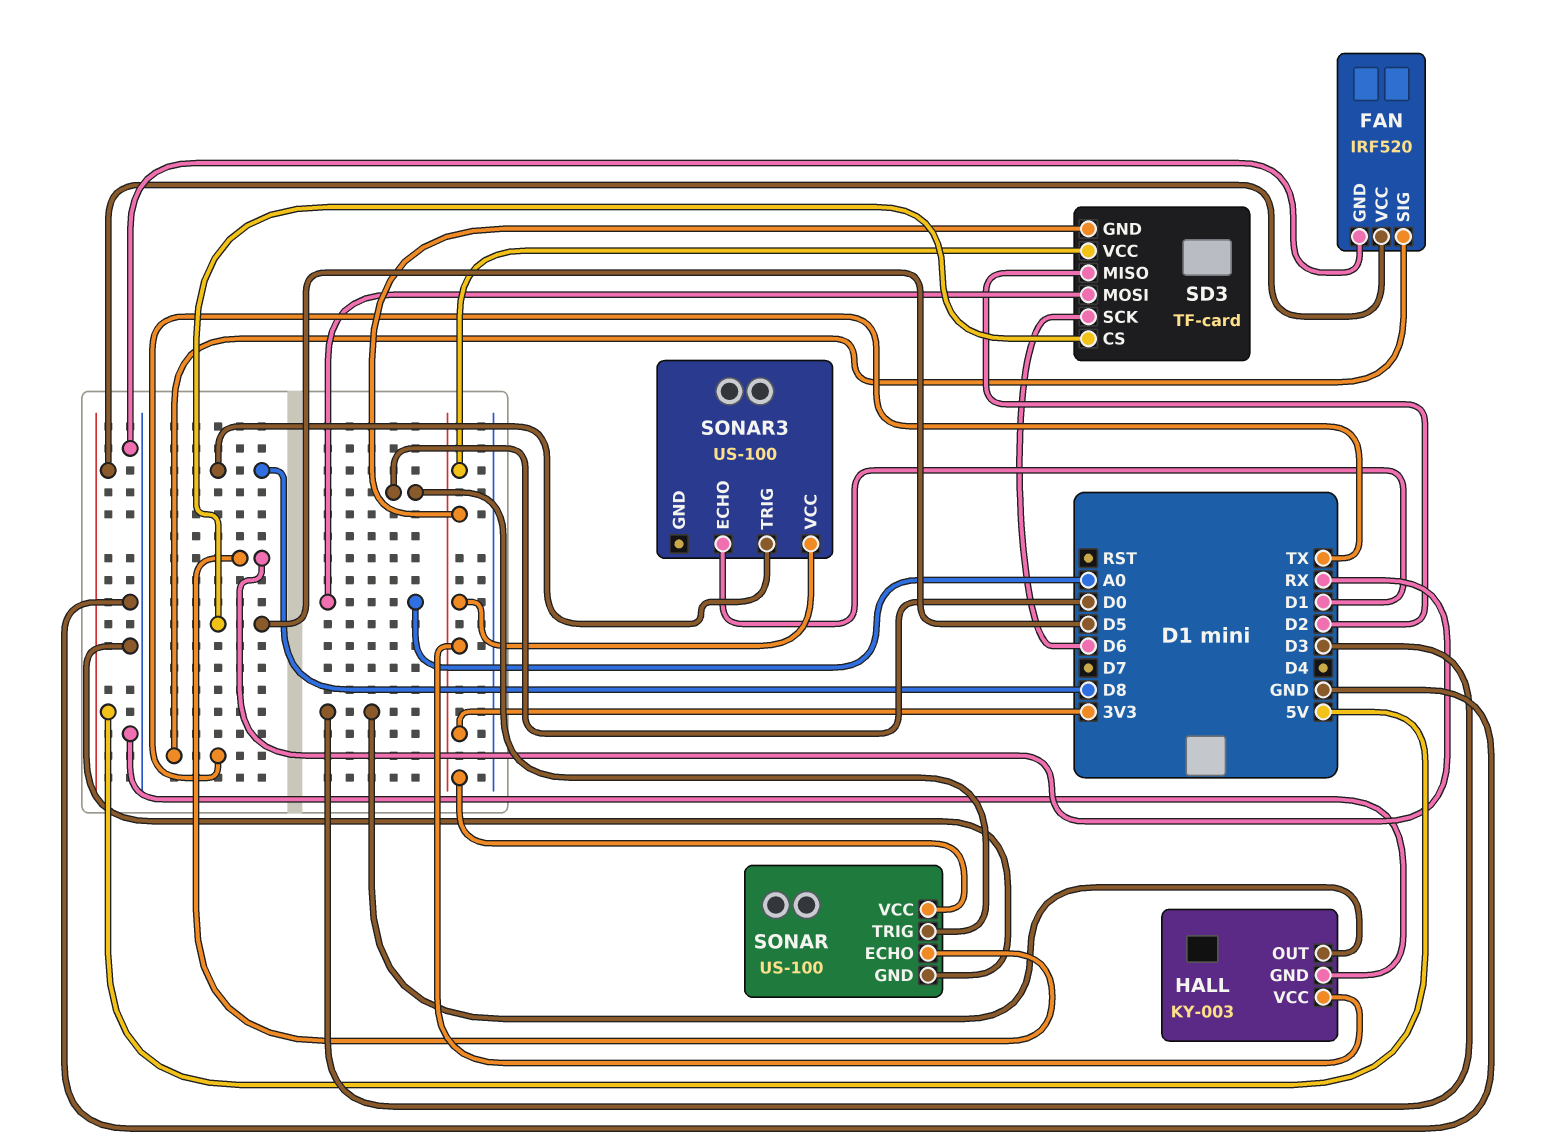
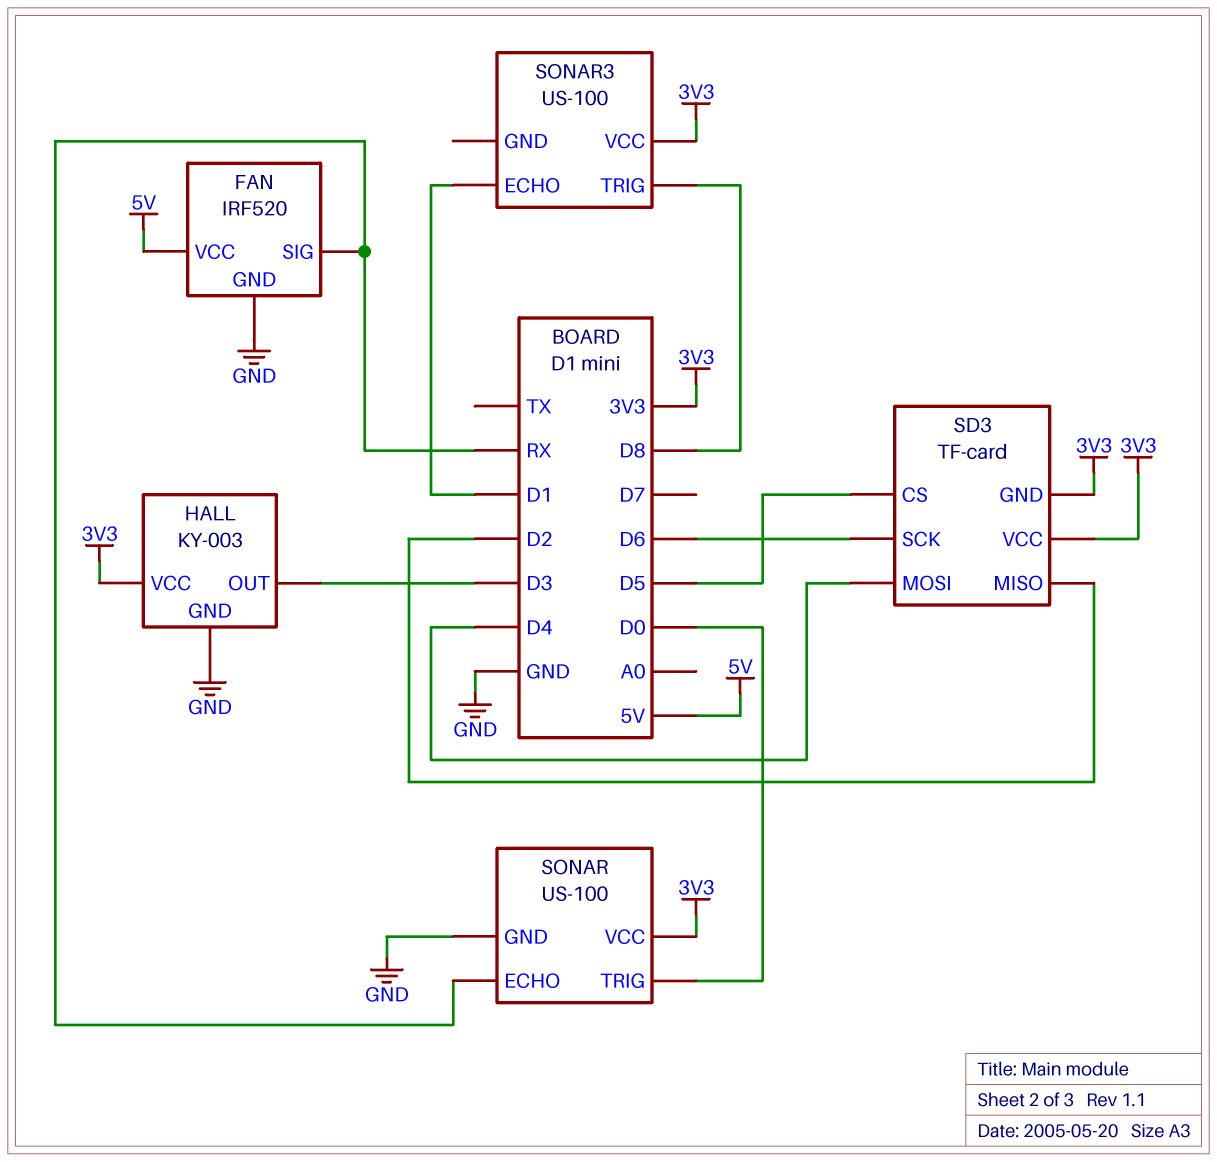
FAN pin SIG: TX -> RX
SD3 pin MOSI: A0 -> D4

